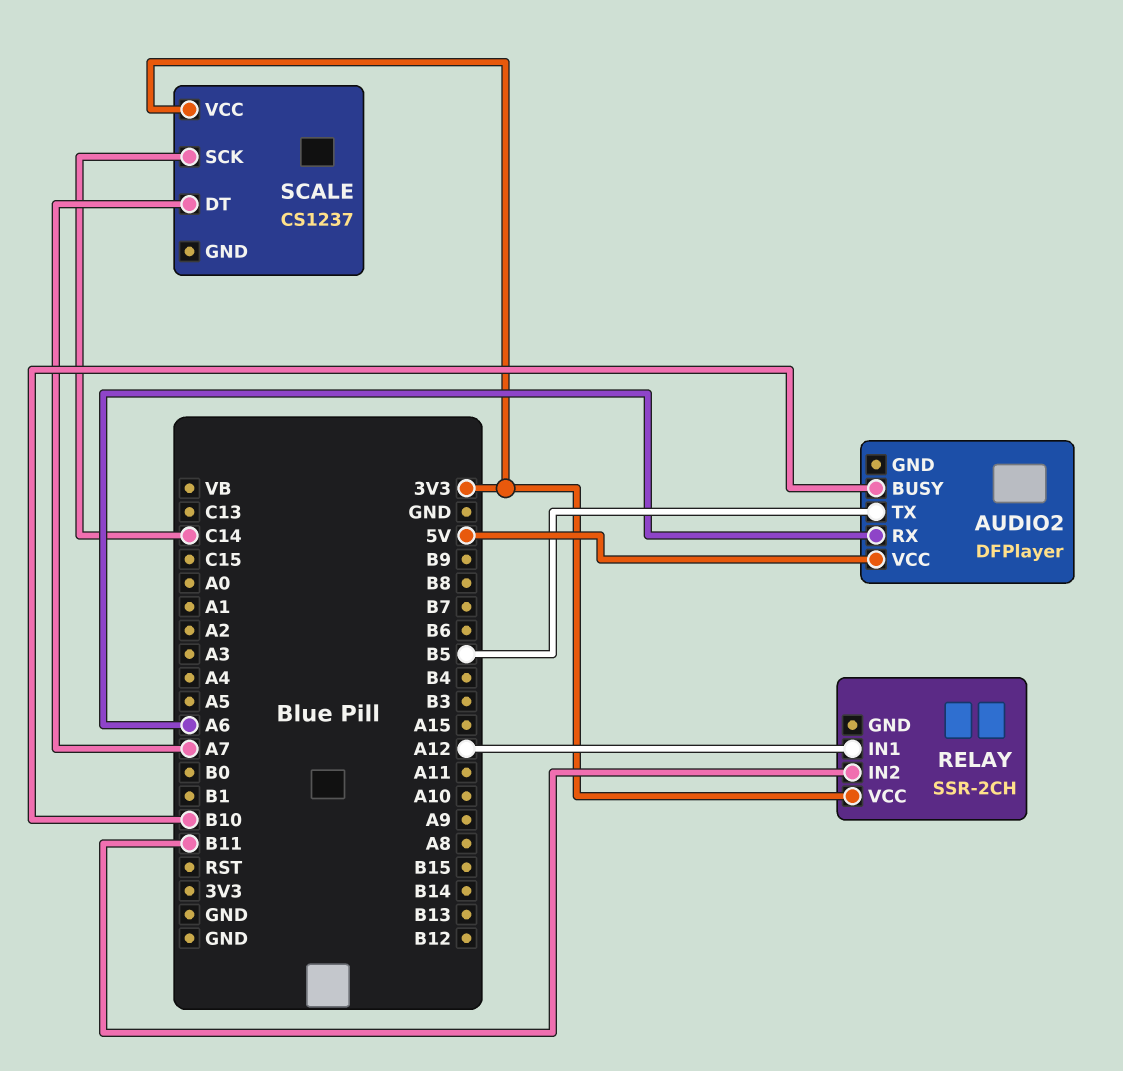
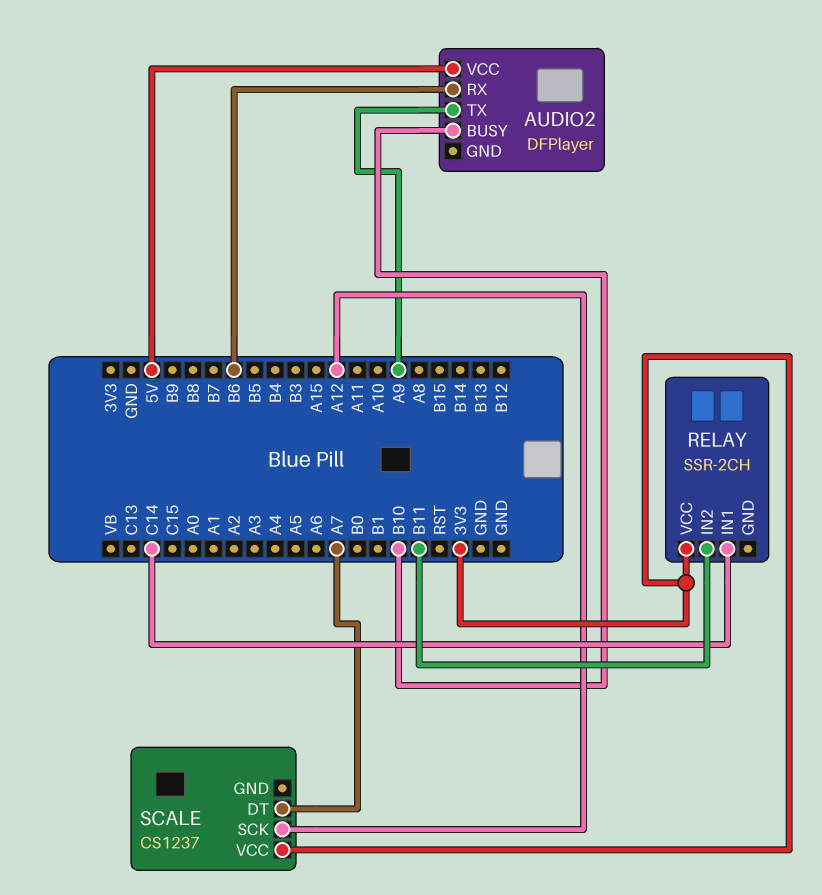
AUDIO2 pin RX: A6 -> B6
AUDIO2 pin TX: B5 -> A9
RELAY pin IN1: A12 -> C14
SCALE pin SCK: C14 -> A12

